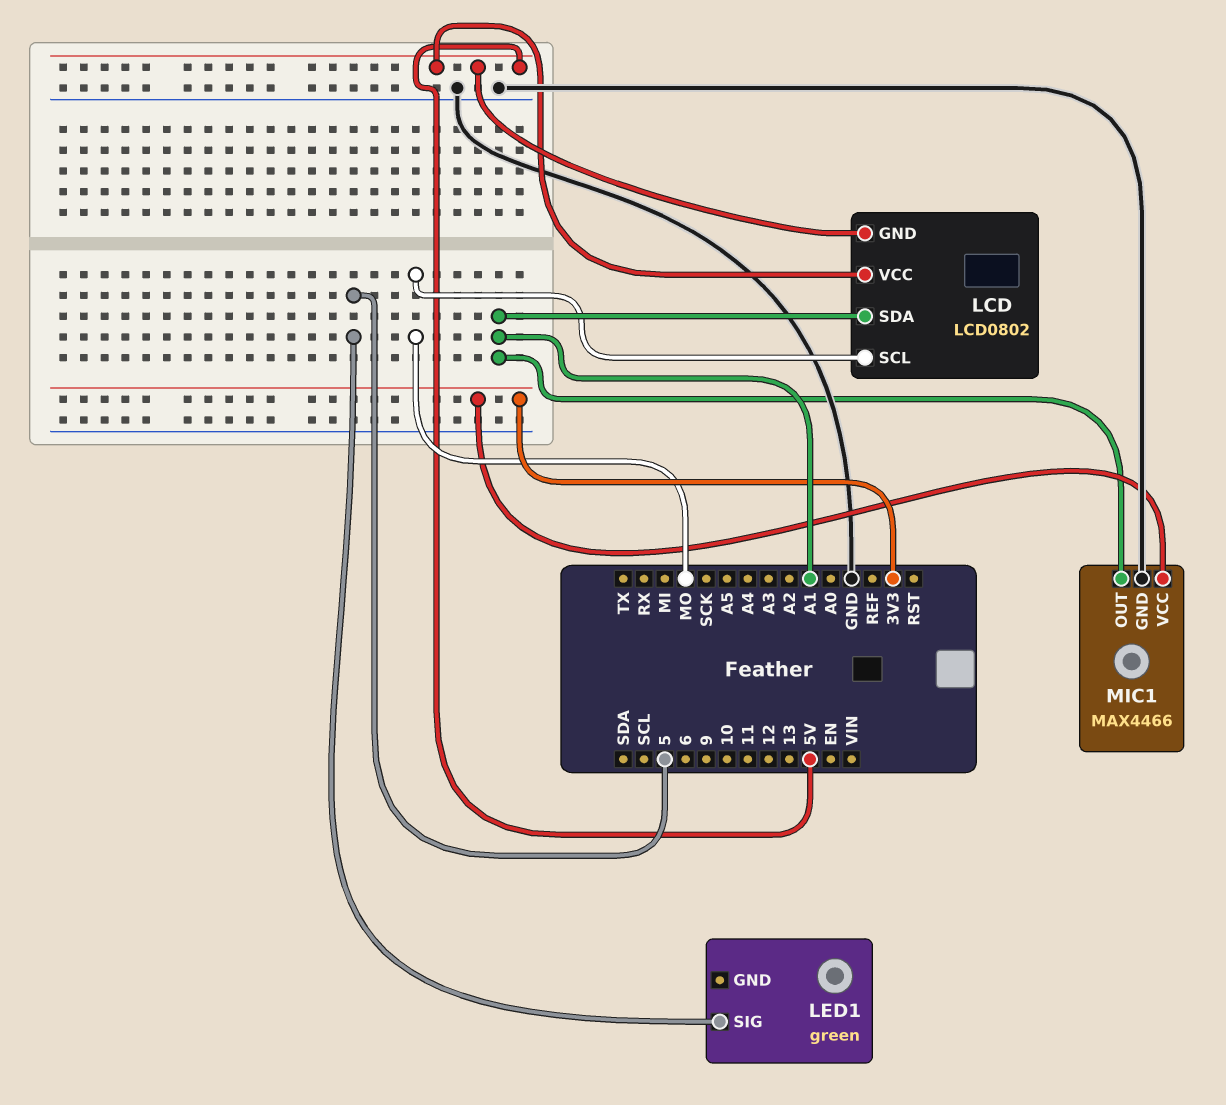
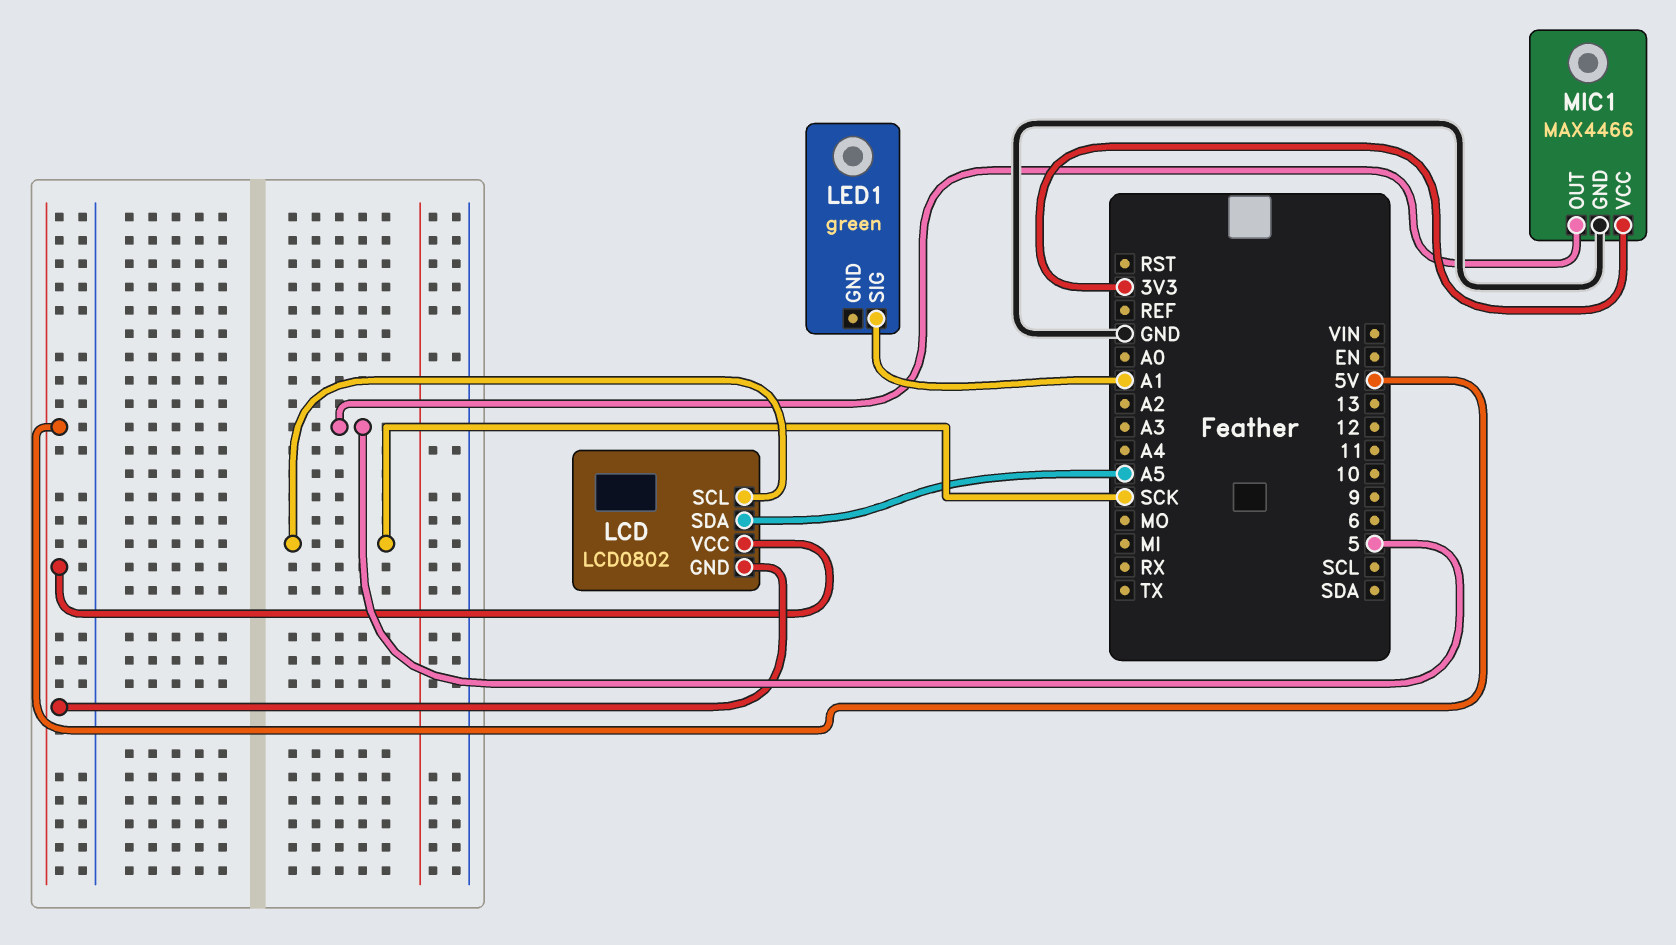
LCD pin SCL: MO -> SCK
LCD pin SDA: A1 -> A5
LED1 pin SIG: 5 -> A1
MIC1 pin OUT: A1 -> 5

